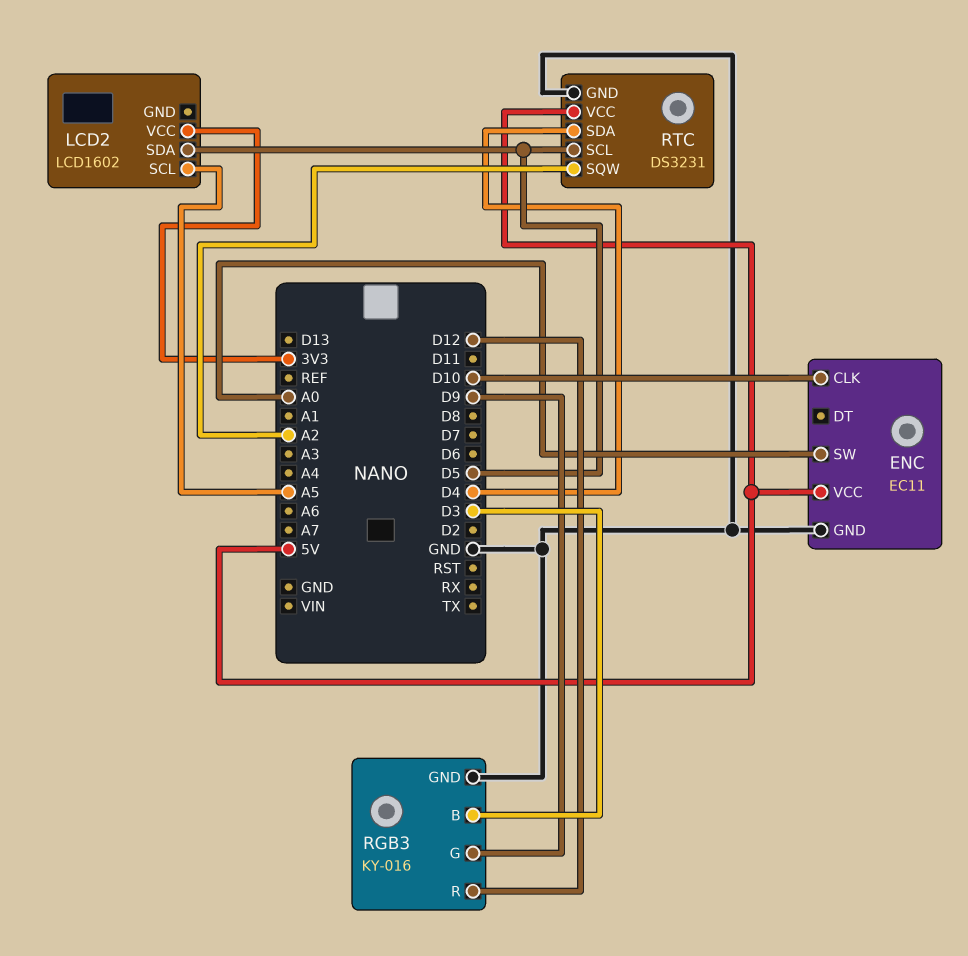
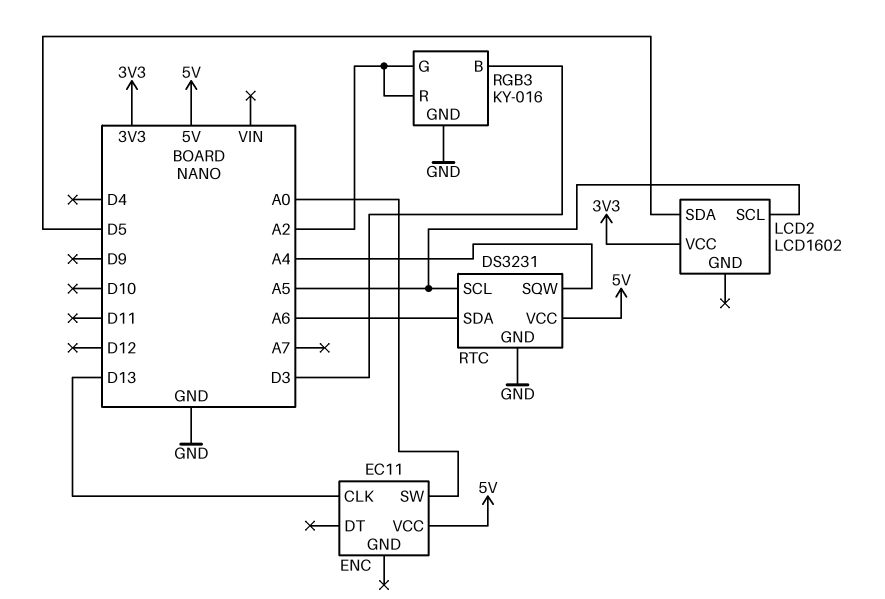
ENC pin CLK: D10 -> D13
ENC pin GND: GND -> none
RGB3 pin G: D9 -> A2
RGB3 pin R: D12 -> A2
RTC pin SCL: D5 -> A5
RTC pin SDA: D4 -> A6
RTC pin SQW: A2 -> A4

